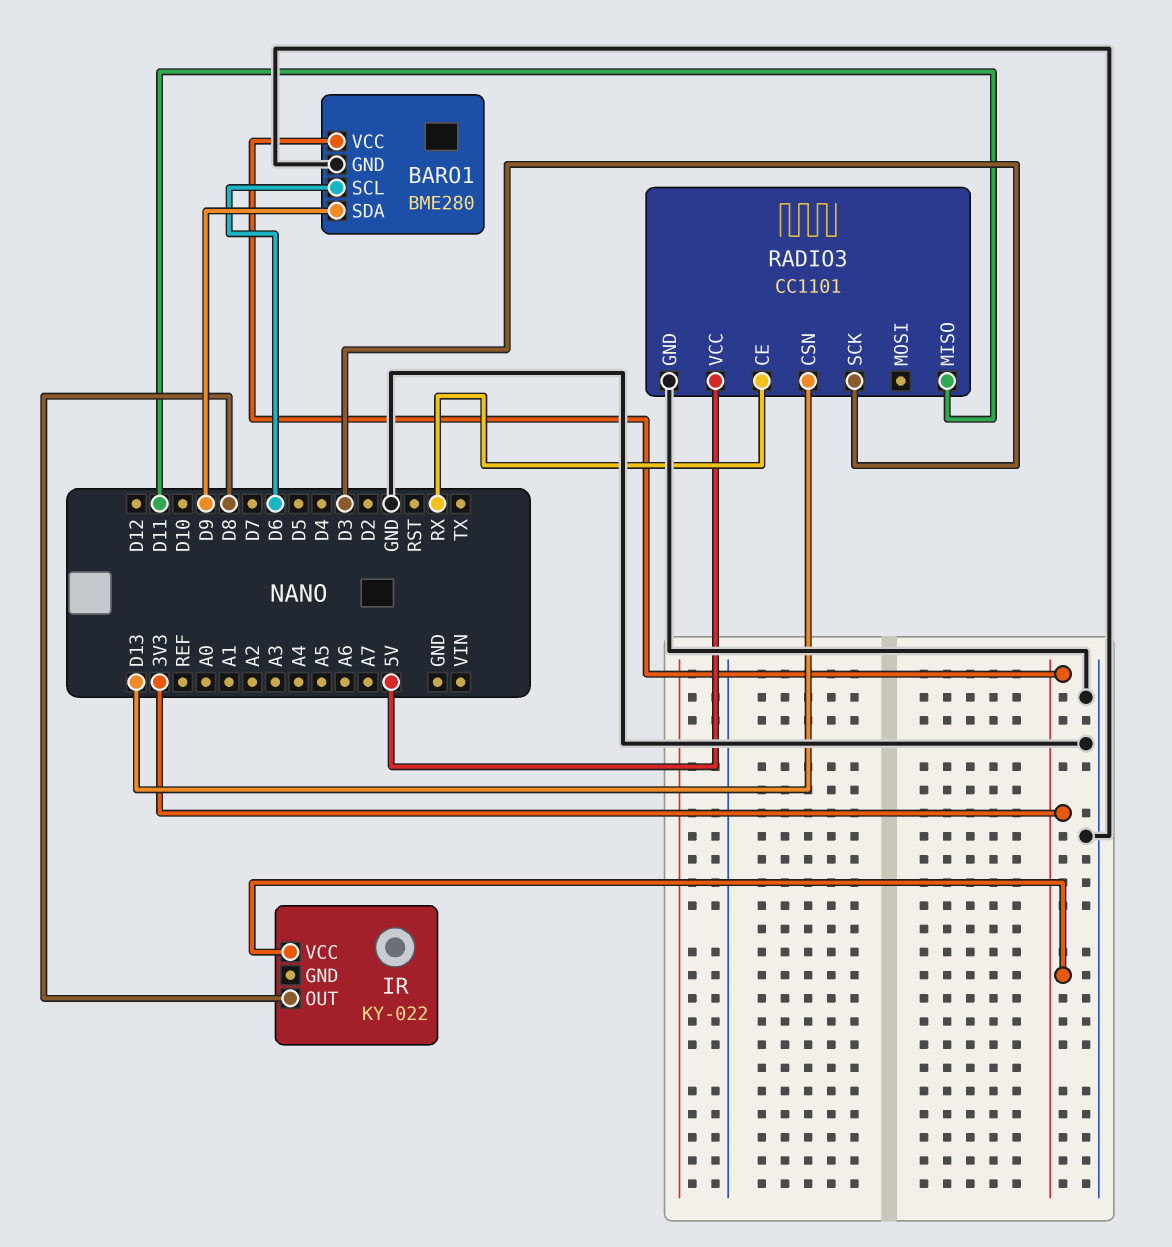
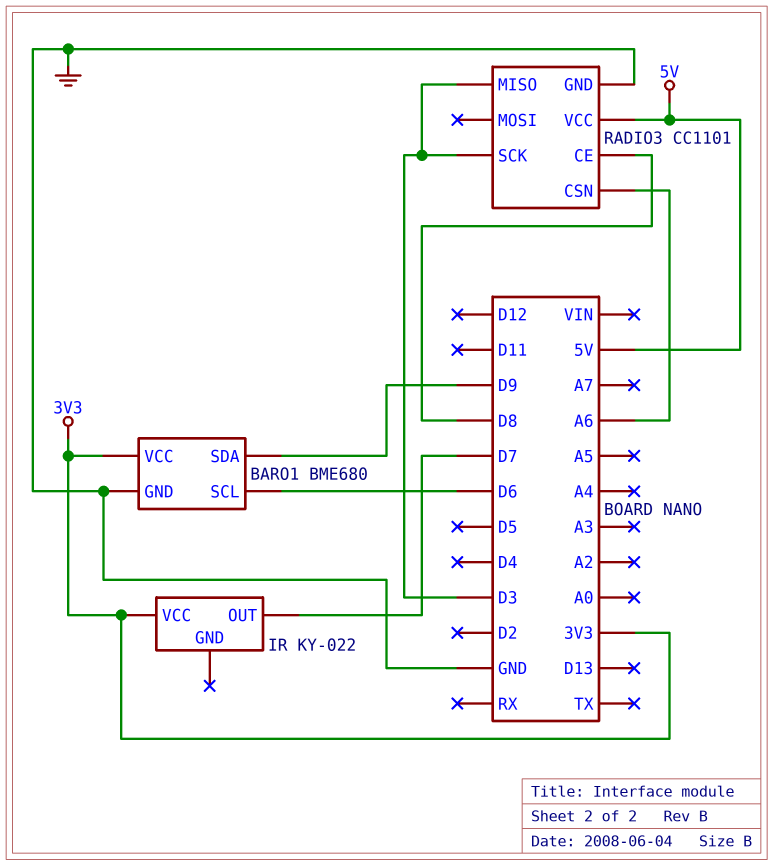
BARO1: BME280 -> BME680
IR pin OUT: D8 -> D7
RADIO3 pin CE: RX -> D8
RADIO3 pin CSN: D13 -> A6
RADIO3 pin MISO: D11 -> D3

